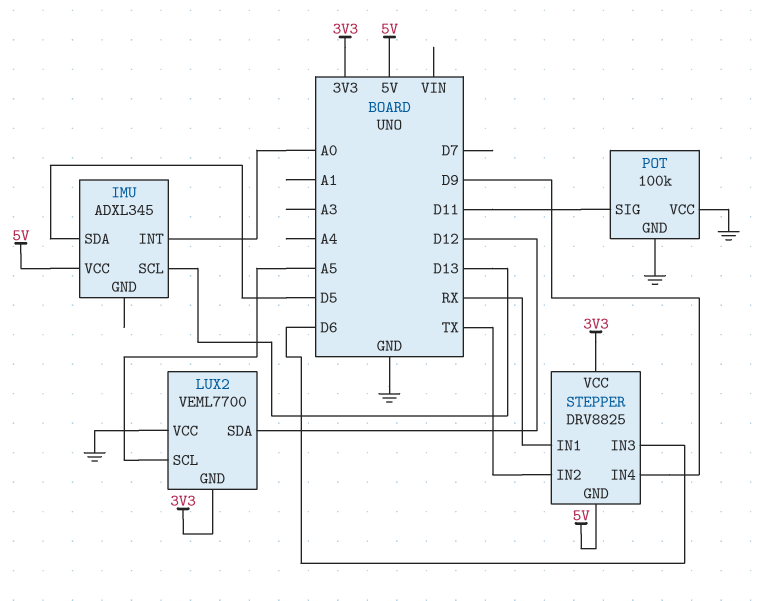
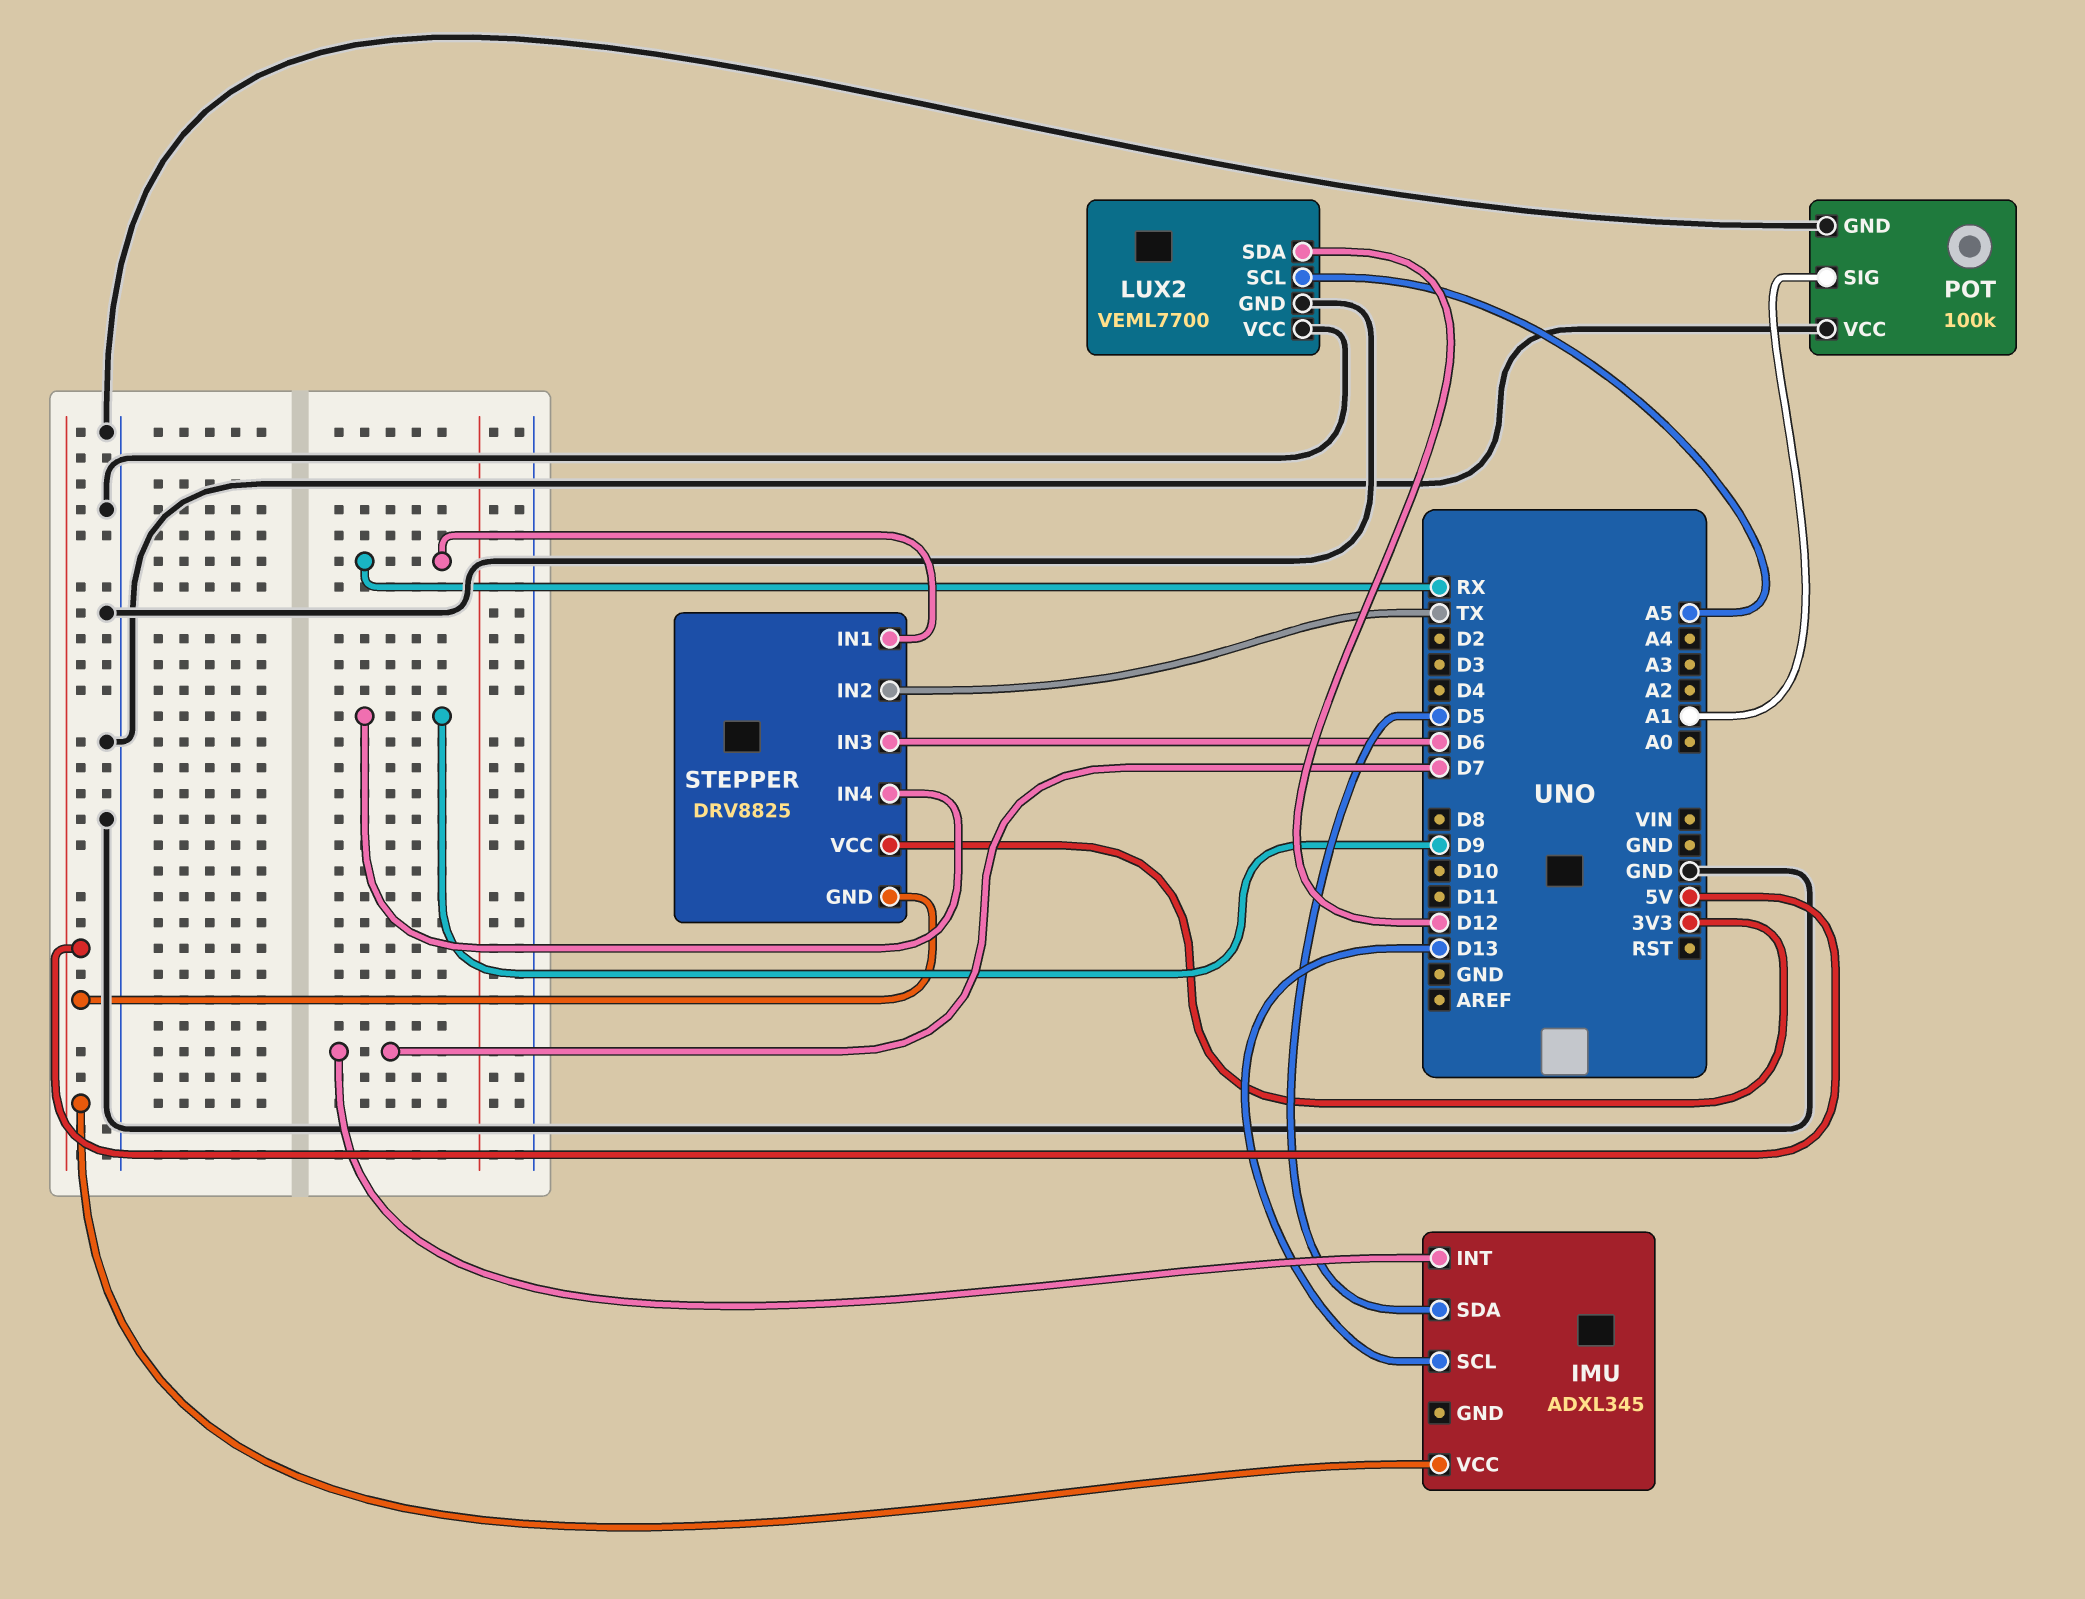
IMU pin INT: A0 -> D7
LUX2 pin GND: 3V3 -> GND
POT pin SIG: D11 -> A1

